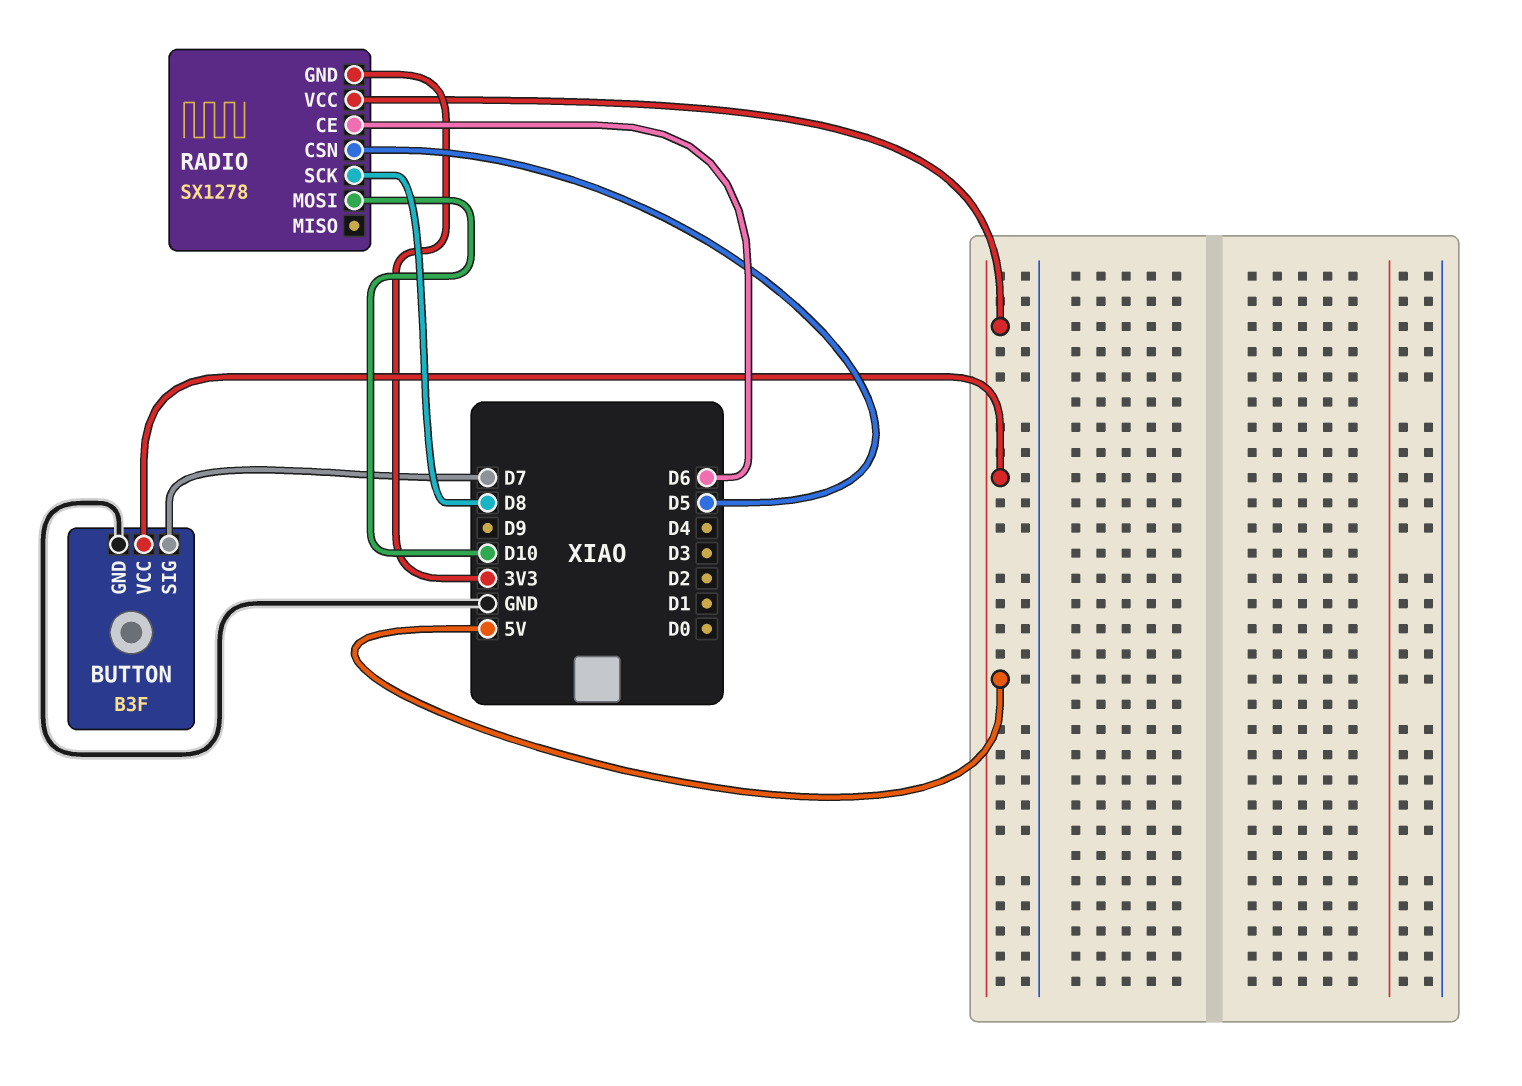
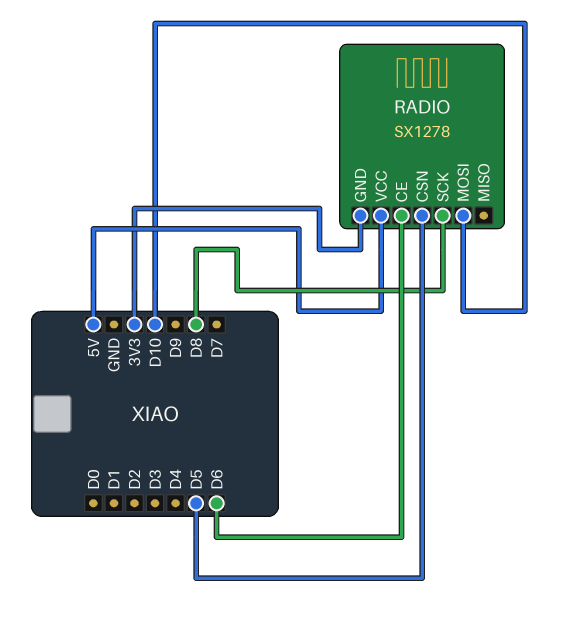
BUTTON: B3F -> none
BUTTON pin GND: GND -> none
BUTTON pin SIG: D7 -> none
BUTTON pin VCC: 5V -> none

